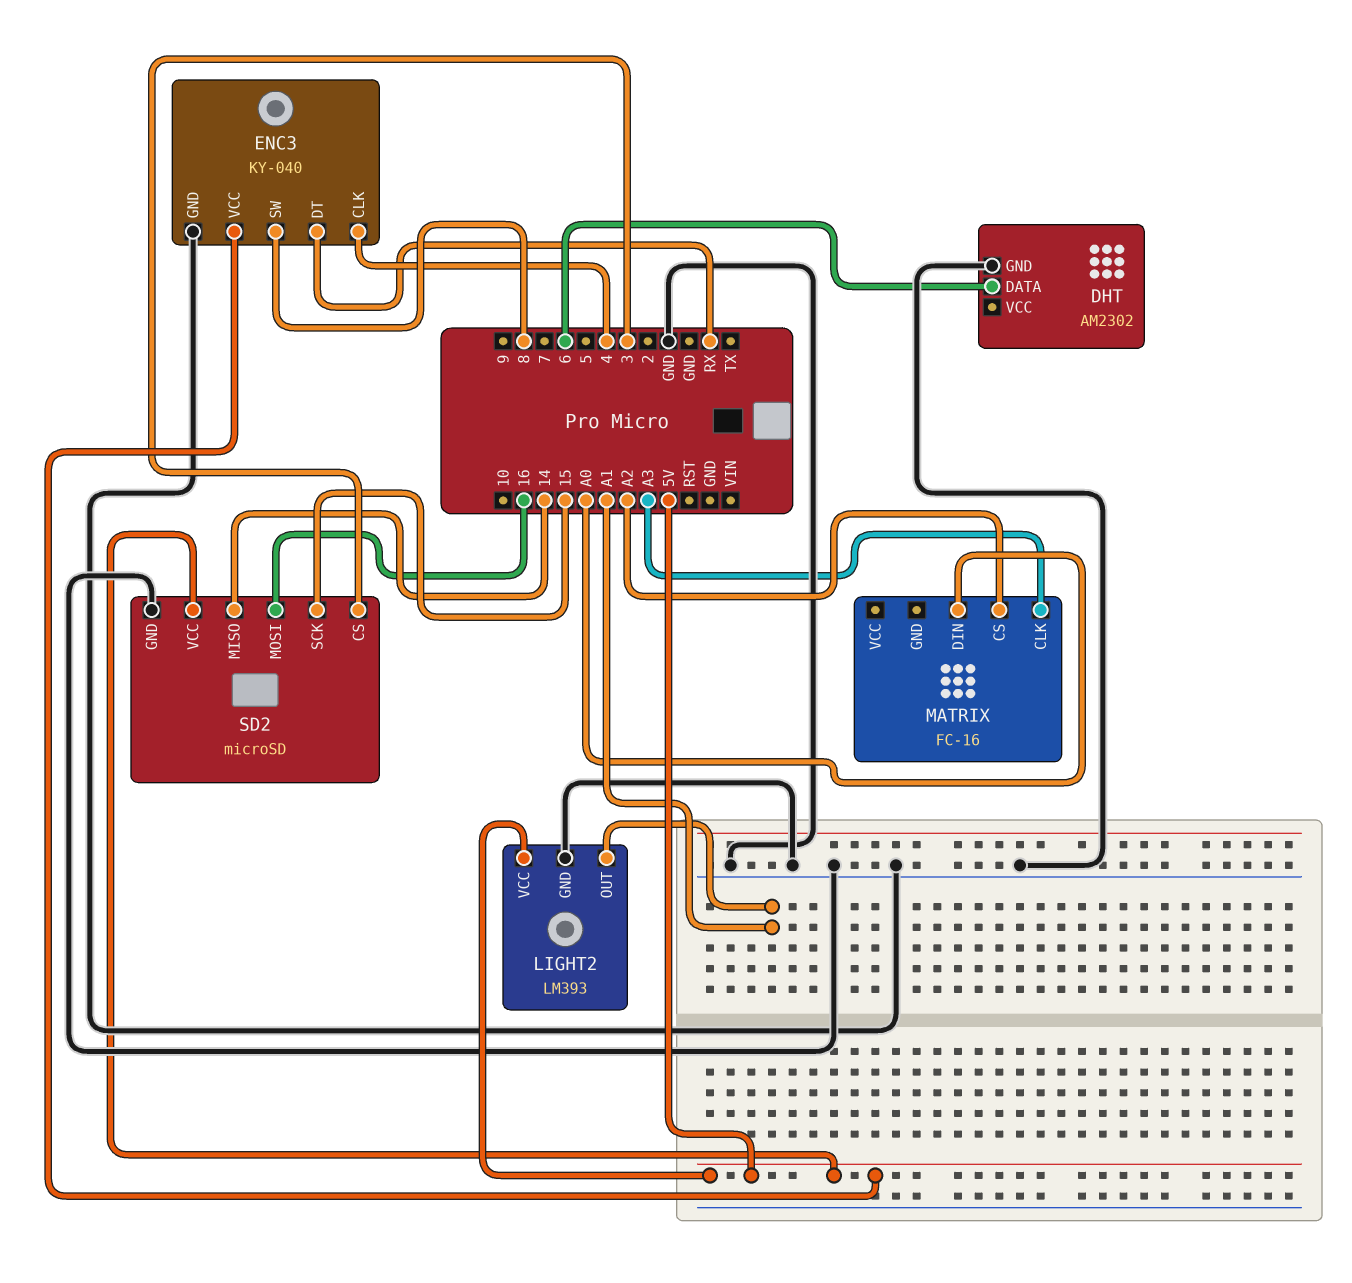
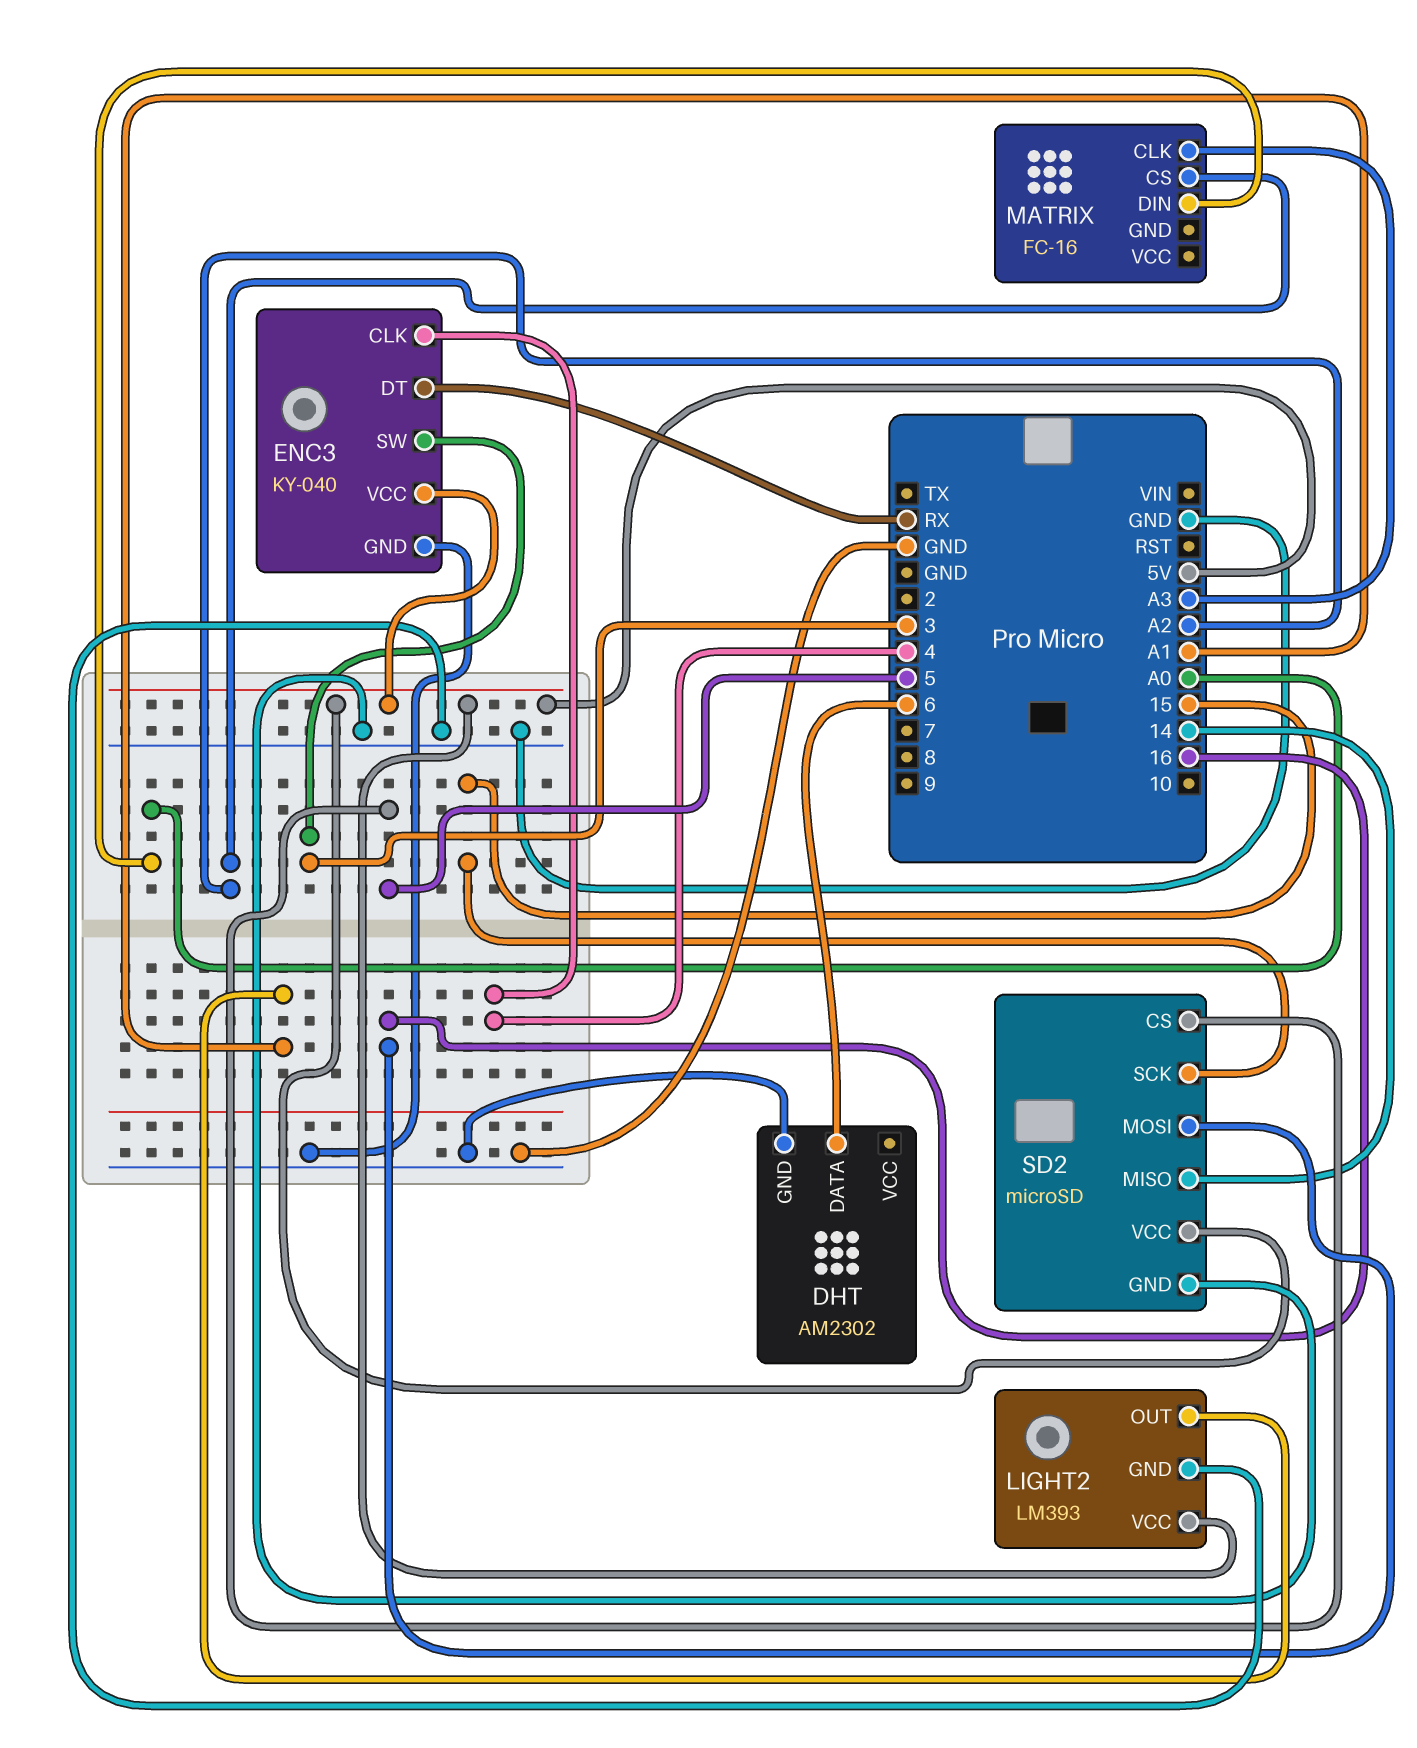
ENC3 pin SW: 8 -> 3
SD2 pin CS: 3 -> 5

